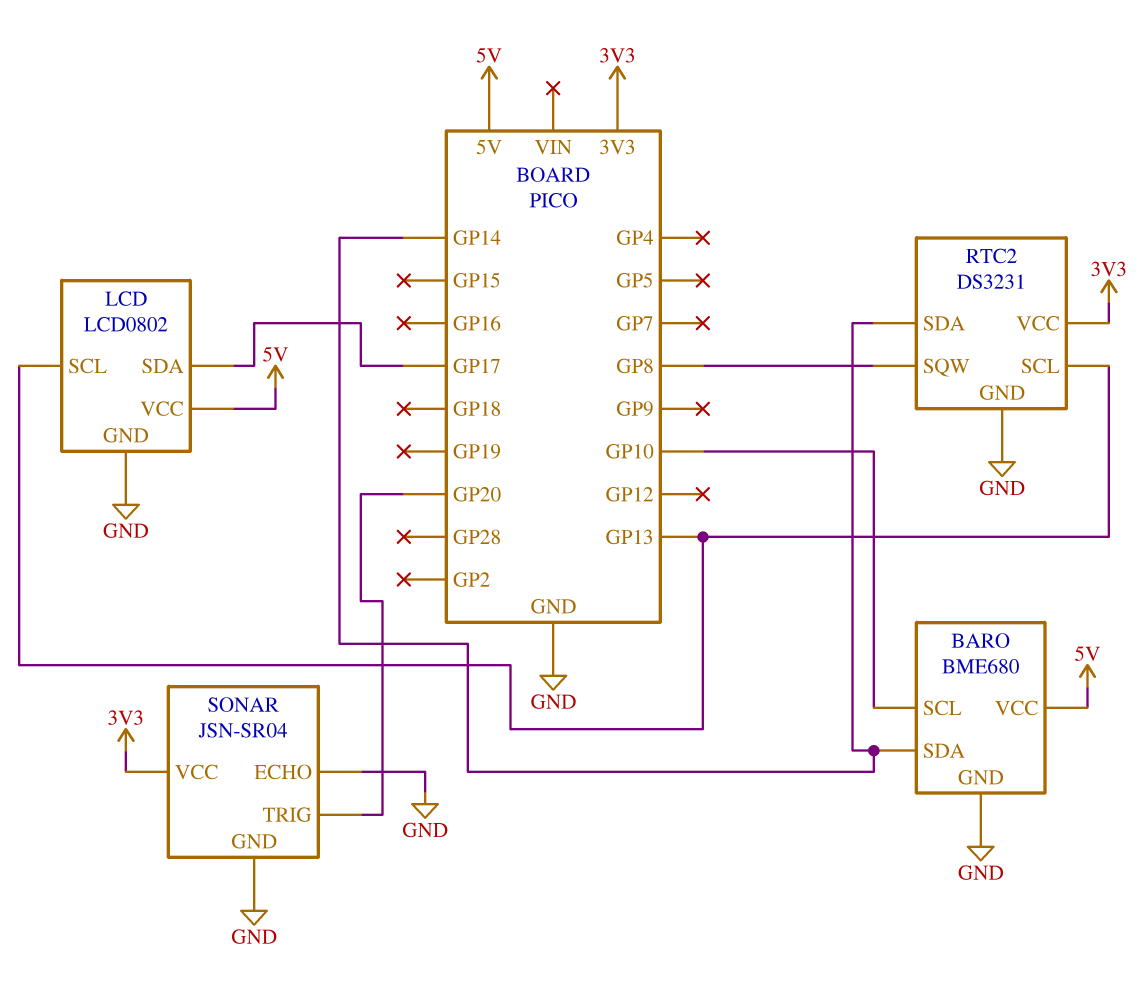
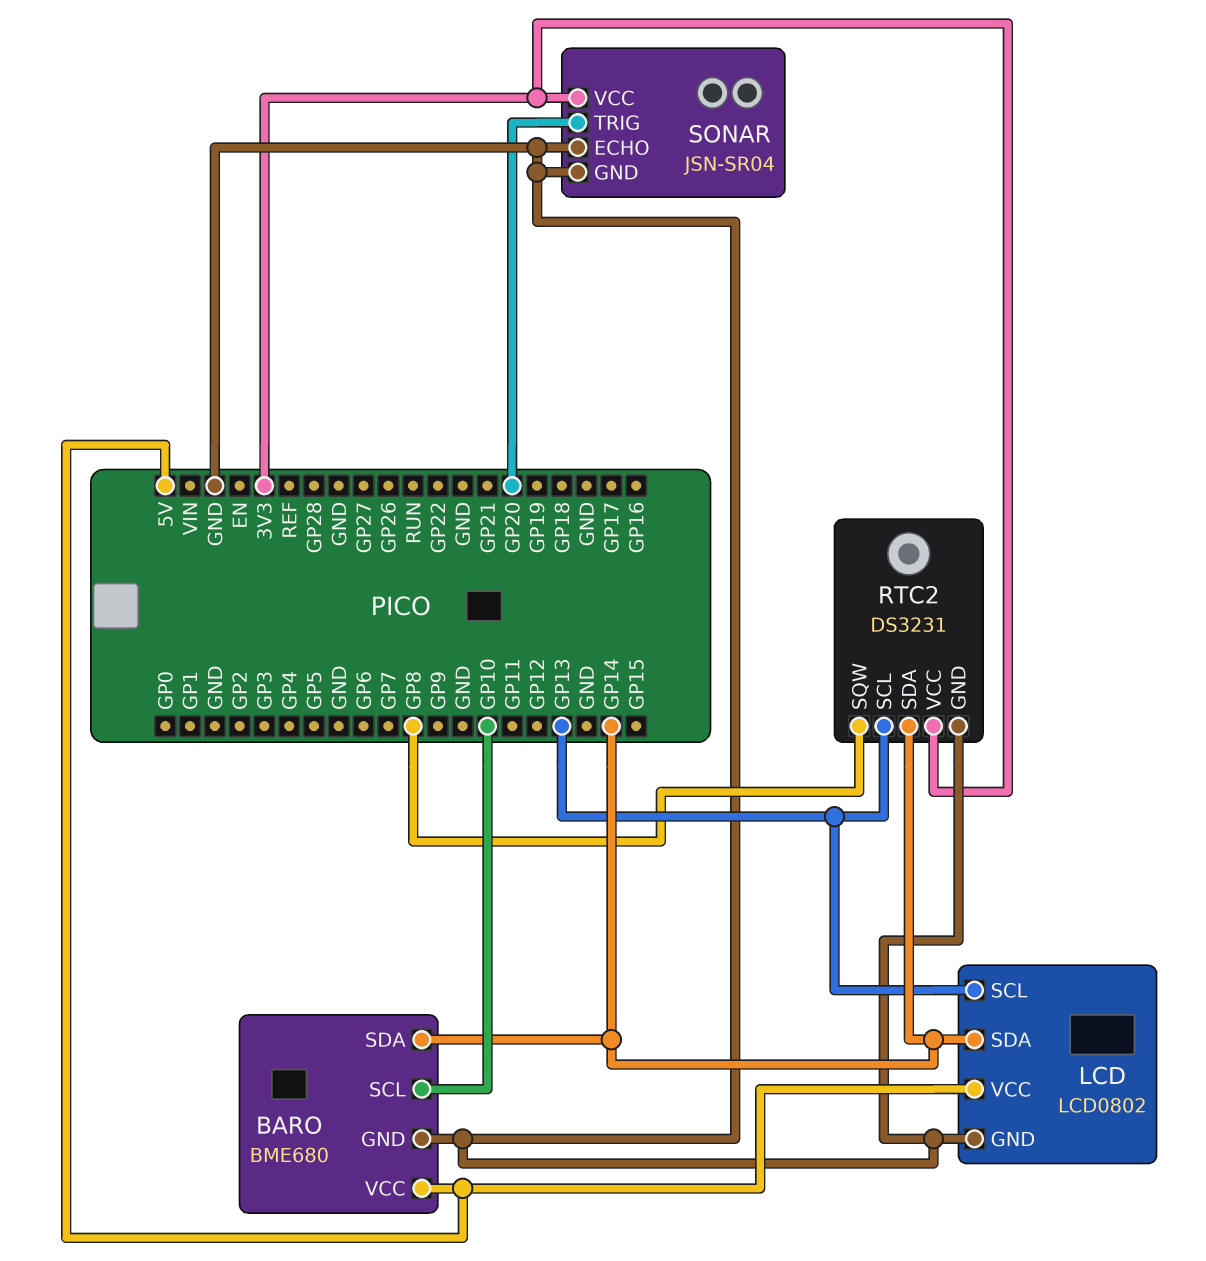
LCD pin SDA: GP17 -> GP14

